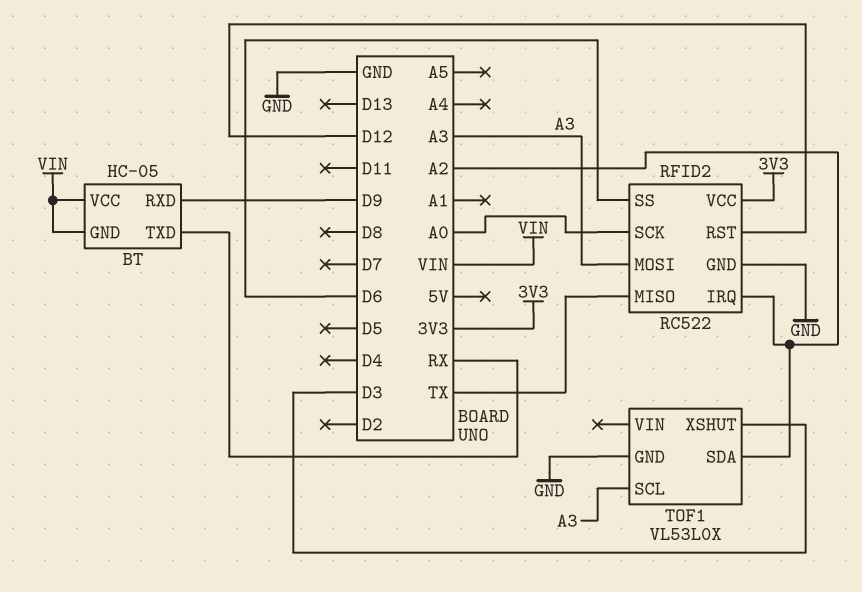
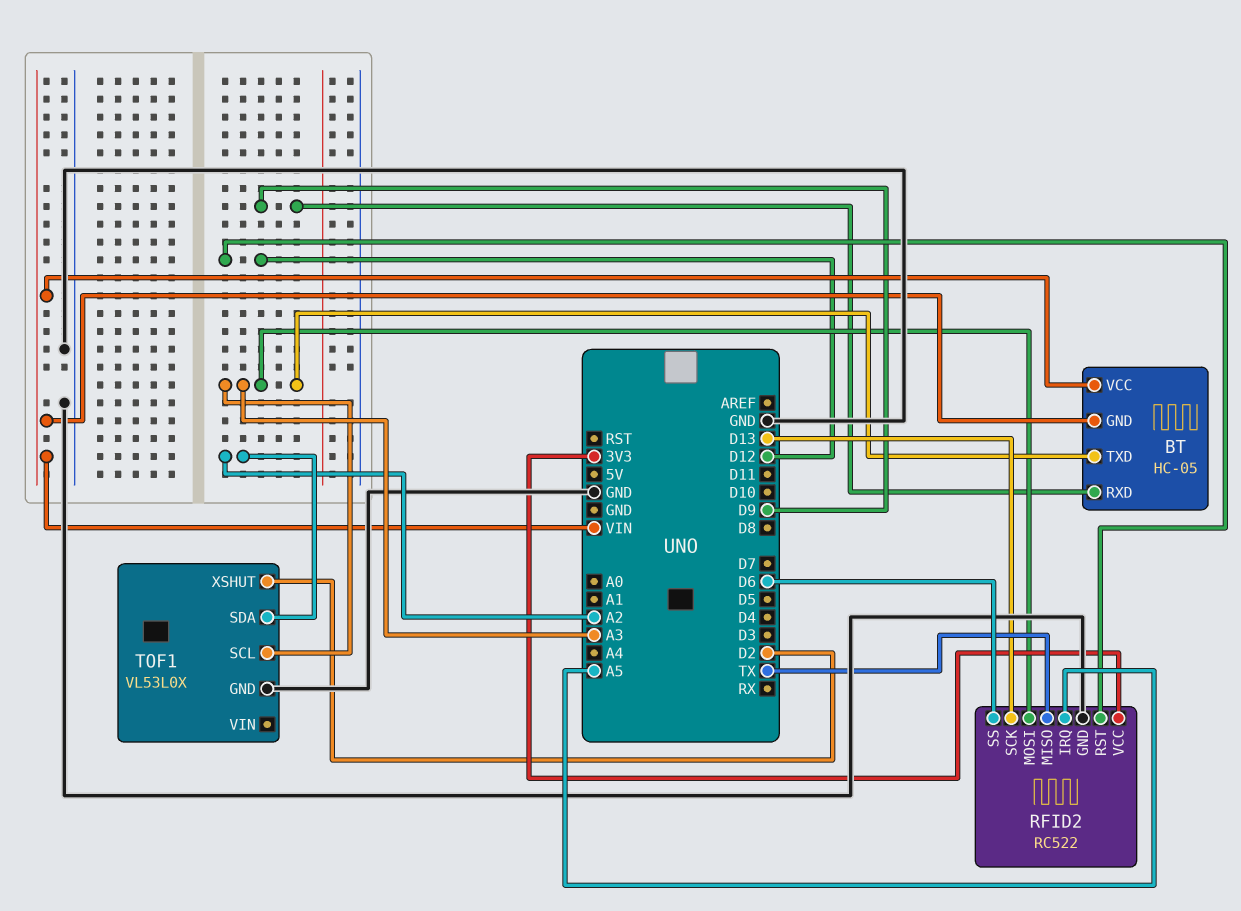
BT pin TXD: RX -> A3
RFID2 pin IRQ: A2 -> A5
RFID2 pin SCK: A0 -> D13
TOF1 pin XSHUT: D3 -> D2

